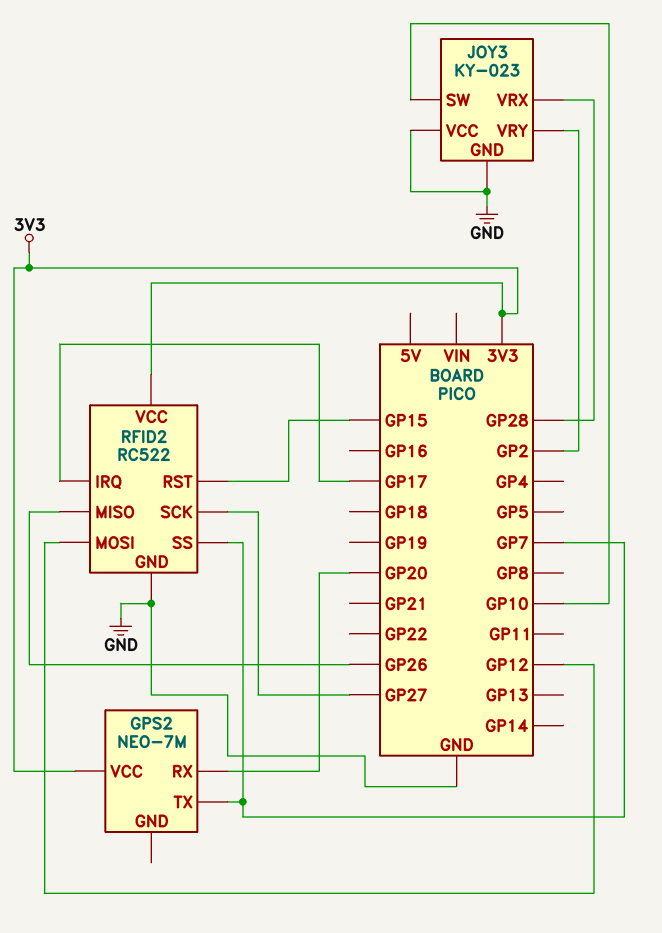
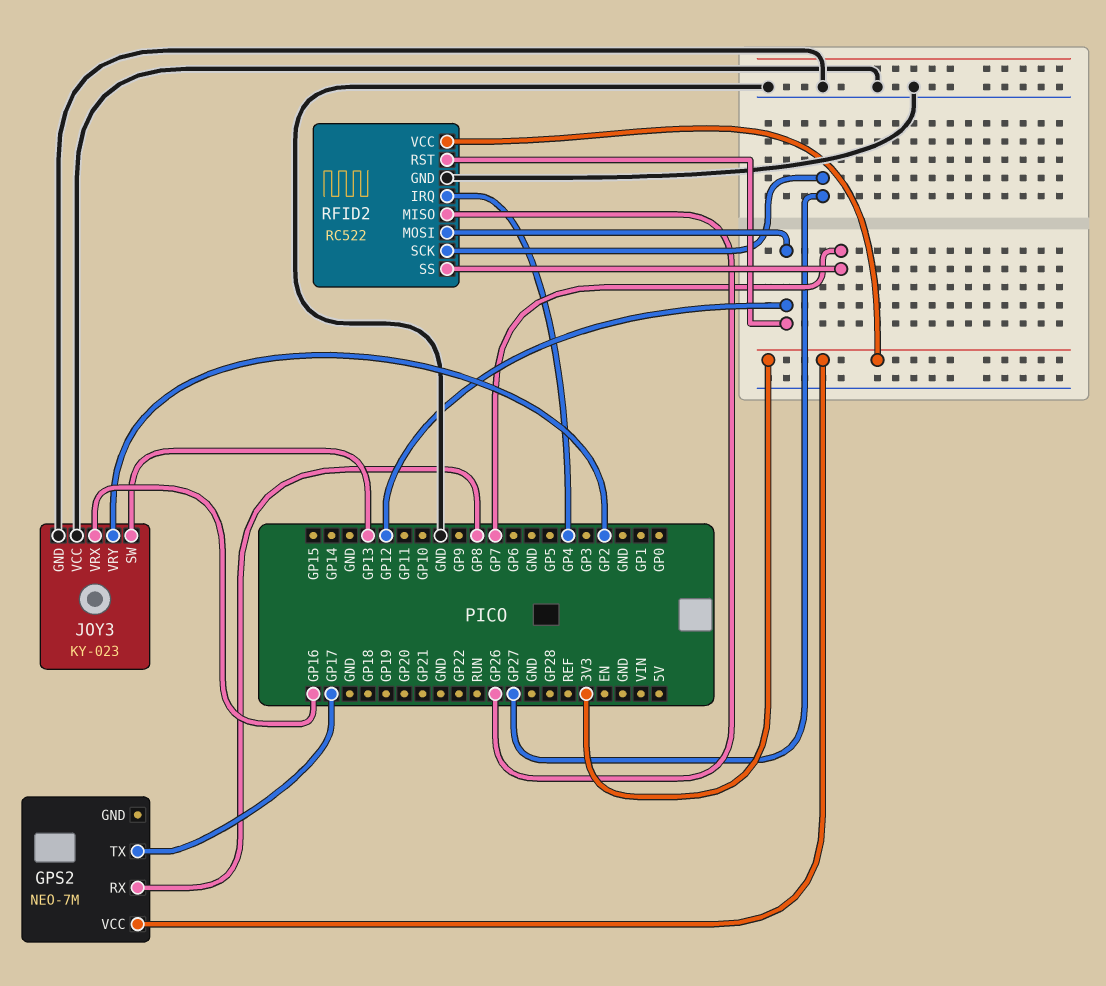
GPS2 pin RX: GP20 -> GP8
GPS2 pin TX: GP7 -> GP17
JOY3 pin SW: GP10 -> GP13
JOY3 pin VRX: GP28 -> GP16
RFID2 pin IRQ: GP17 -> GP4
RFID2 pin RST: GP15 -> GP12

